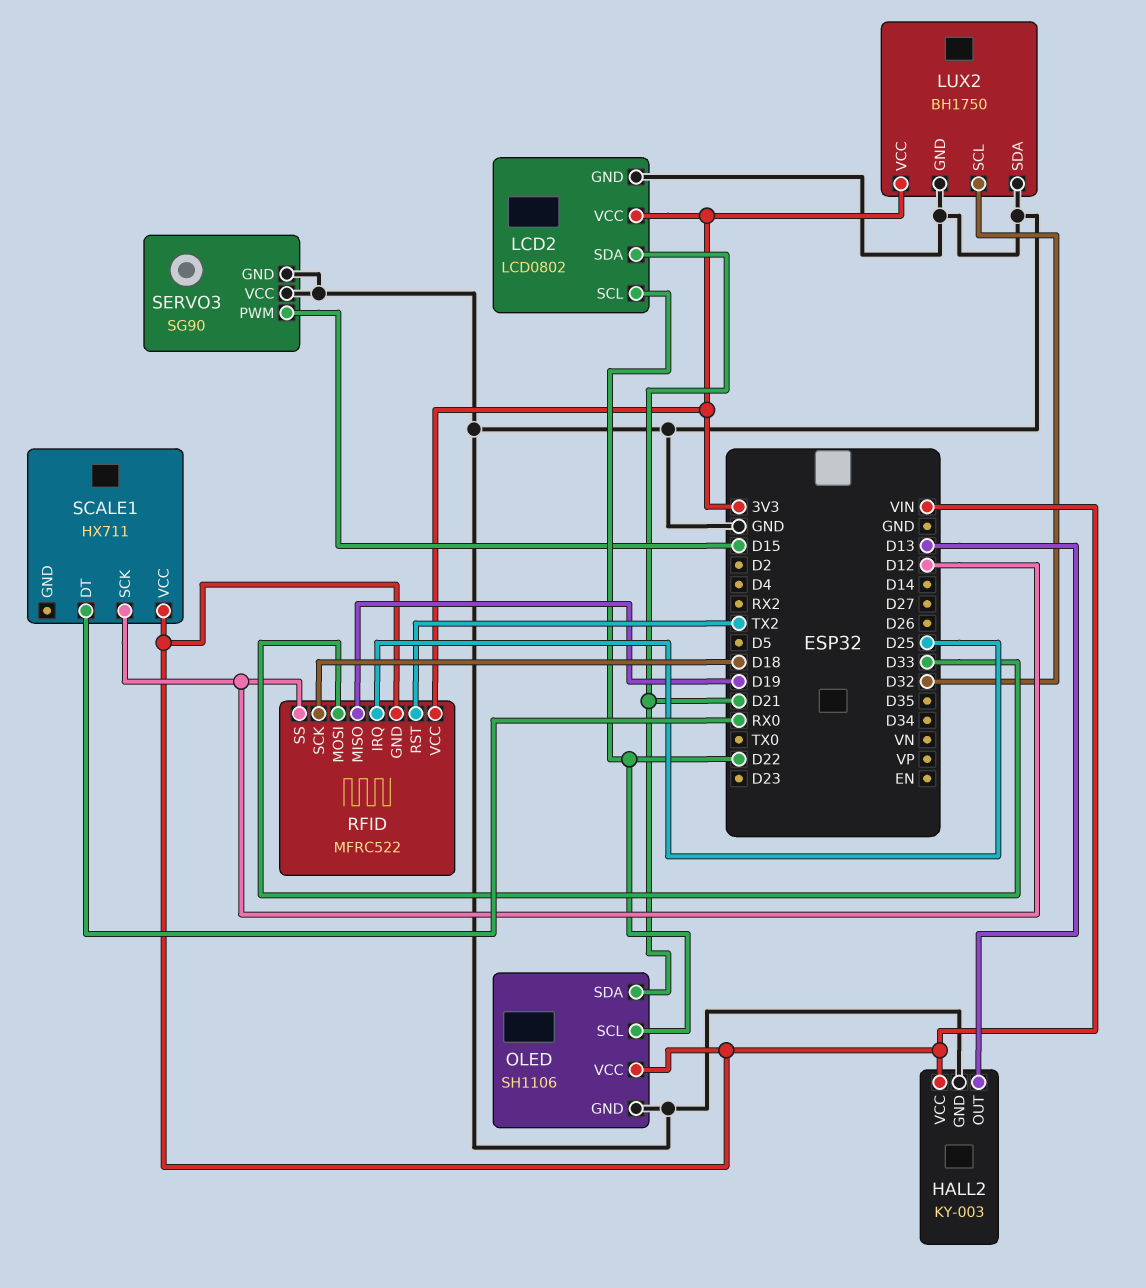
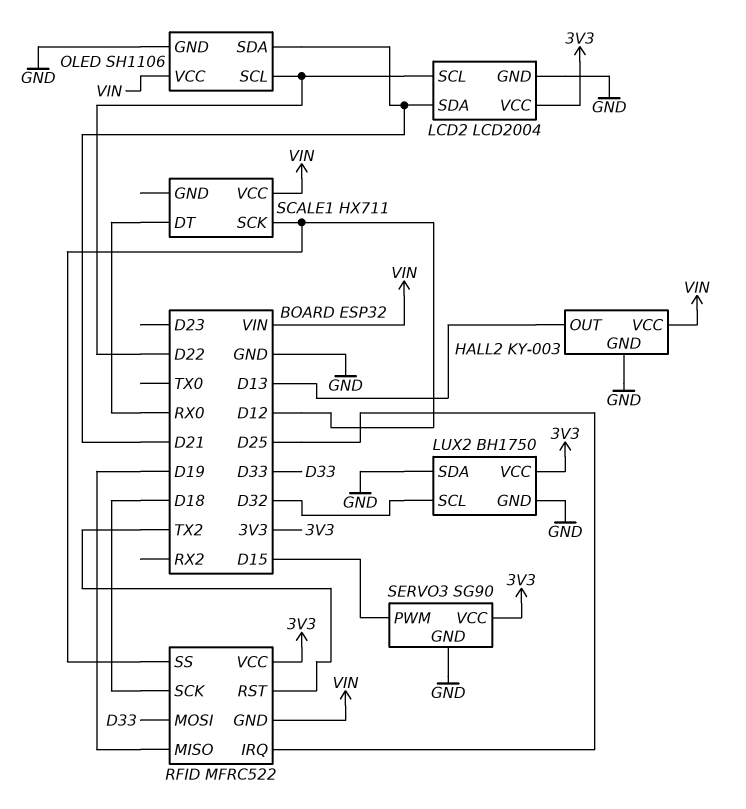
LCD2: LCD0802 -> LCD2004
SERVO3 pin VCC: GND -> 3V3

